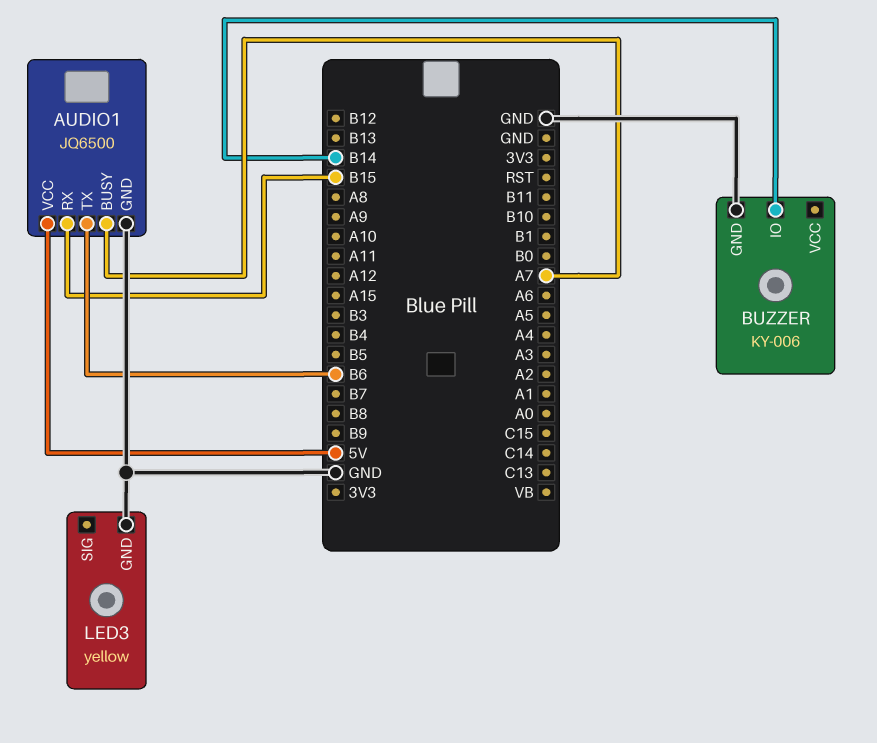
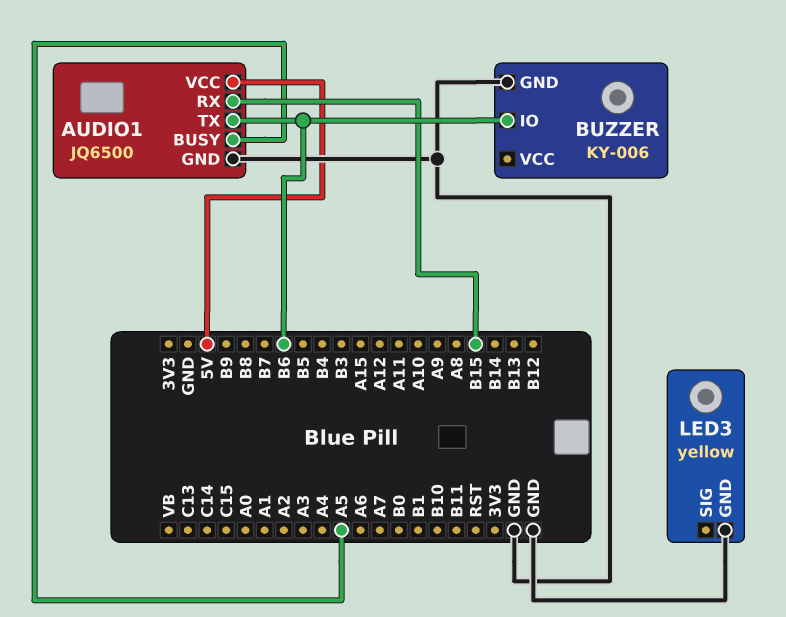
AUDIO1 pin BUSY: A7 -> A5
BUZZER pin IO: B14 -> B6

